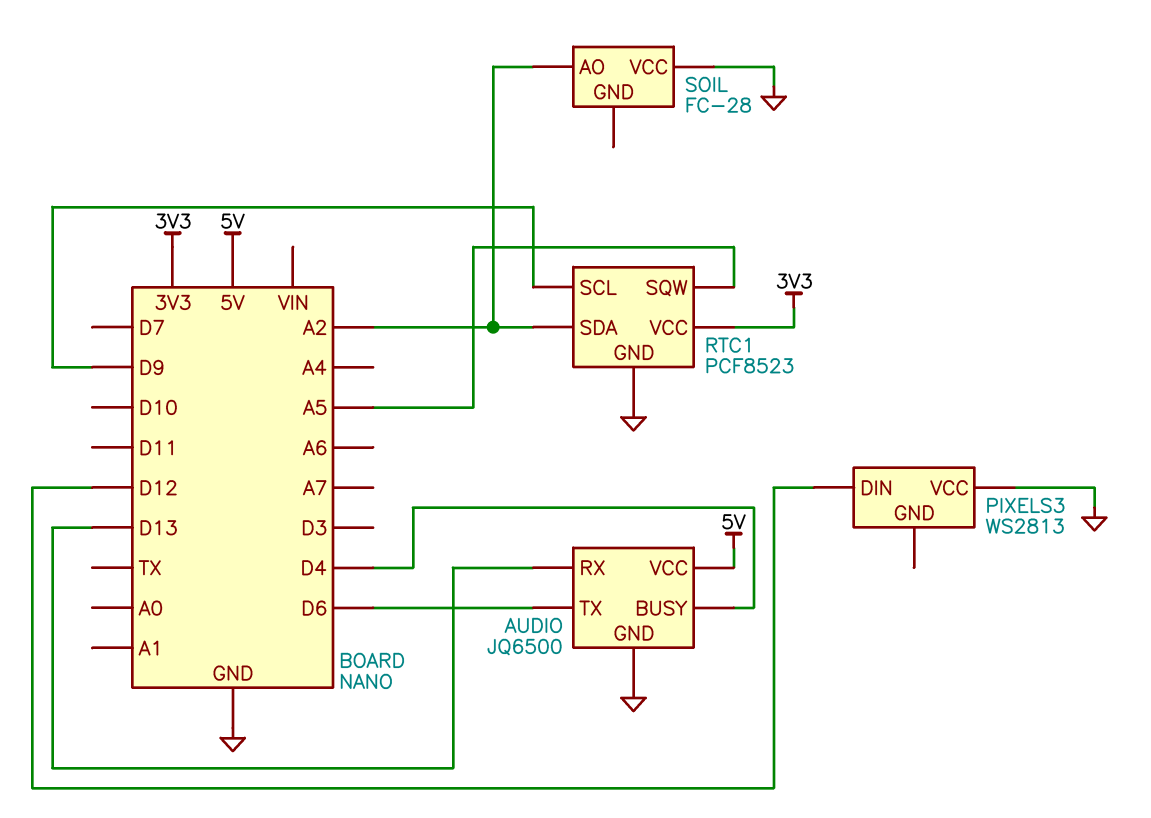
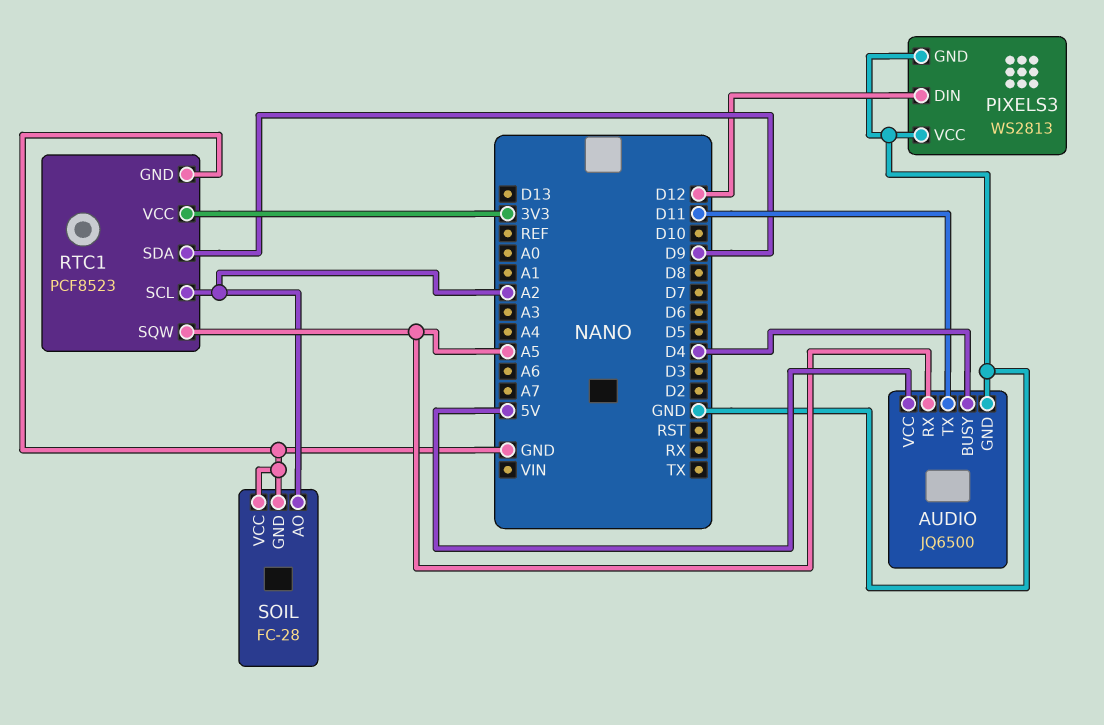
AUDIO pin RX: D13 -> A5
AUDIO pin TX: D6 -> D11
PIXELS3 pin GND: none -> GND
RTC1 pin SCL: D9 -> A2
RTC1 pin SDA: A2 -> D9
SOIL pin GND: none -> GND

